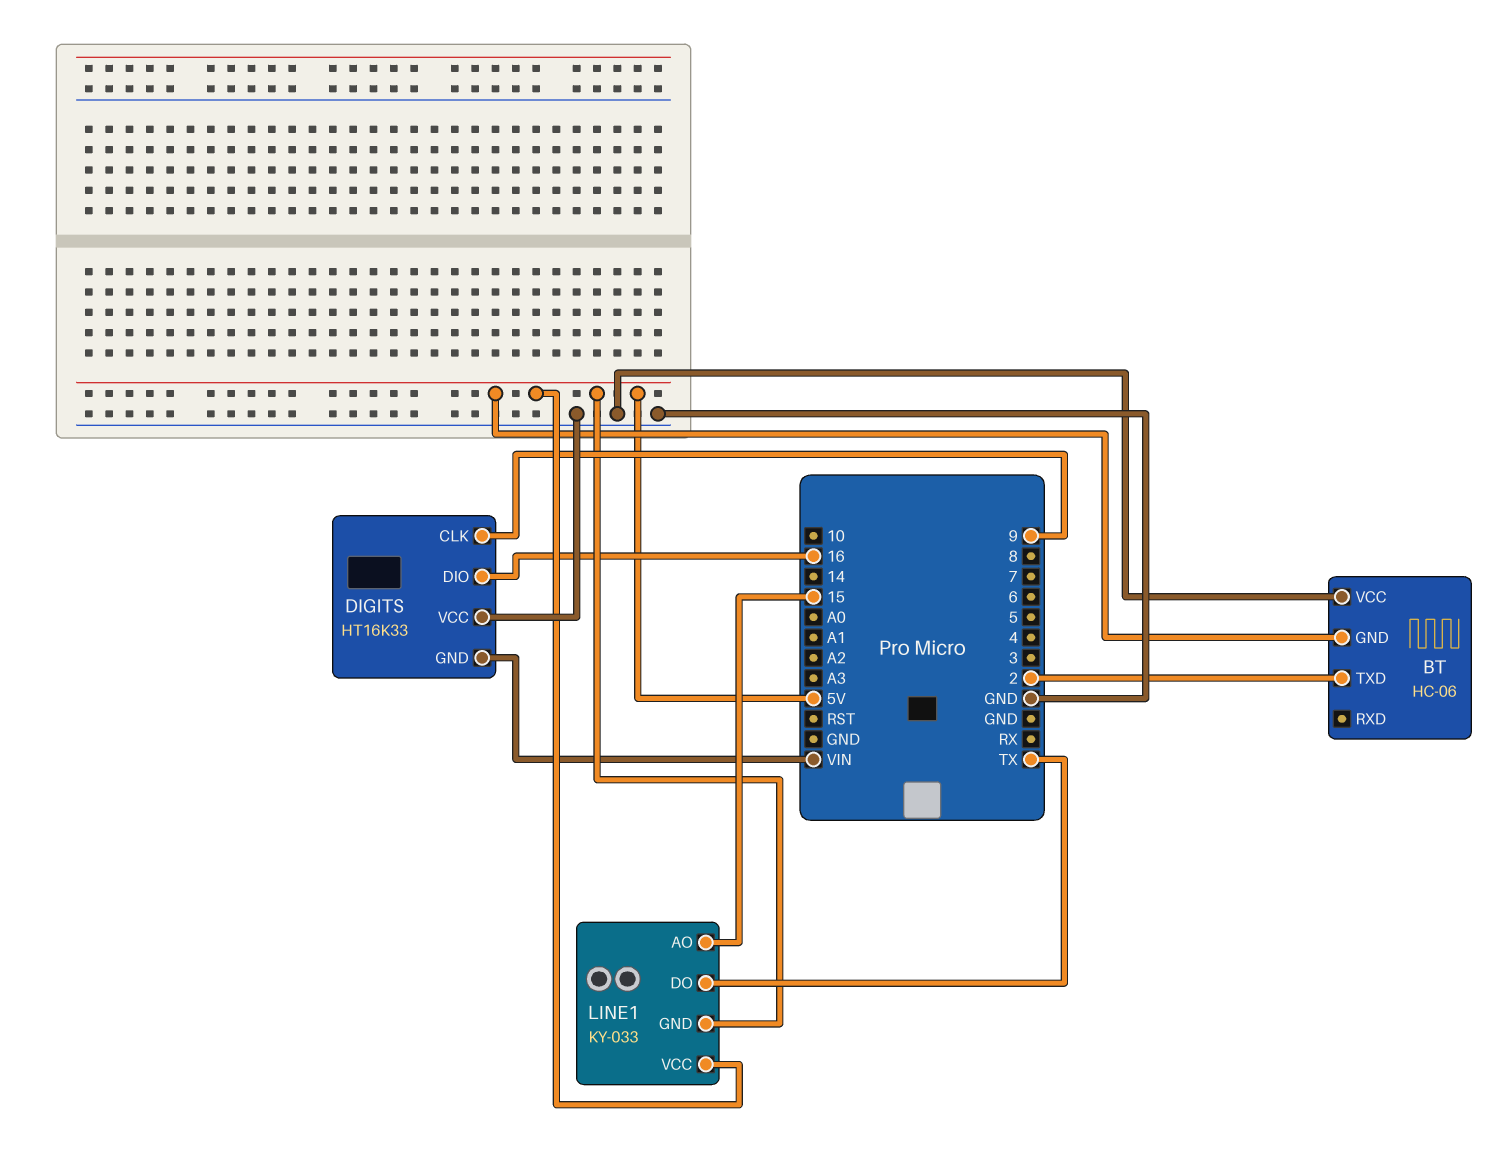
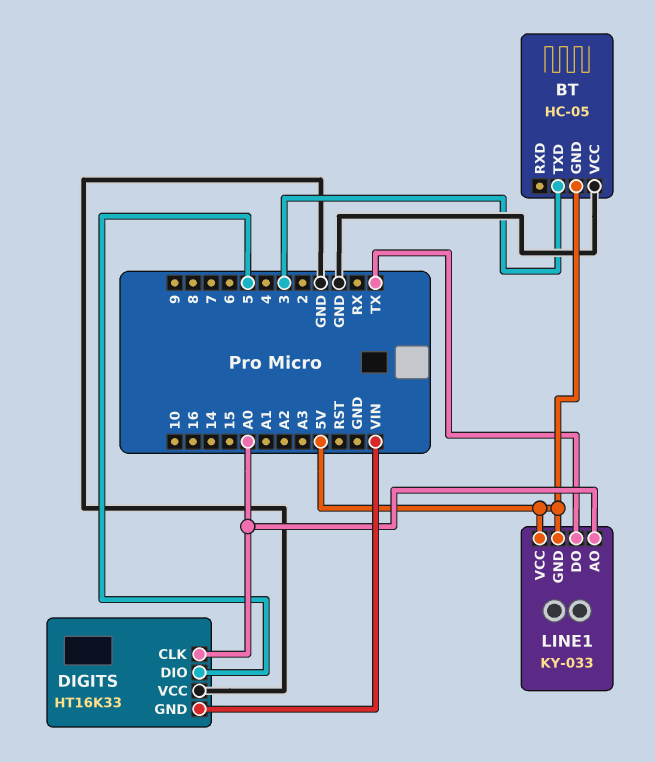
BT: HC-06 -> HC-05
BT pin TXD: 2 -> 3
DIGITS pin CLK: 9 -> A0
DIGITS pin DIO: 16 -> 5
LINE1 pin AO: 15 -> A0

